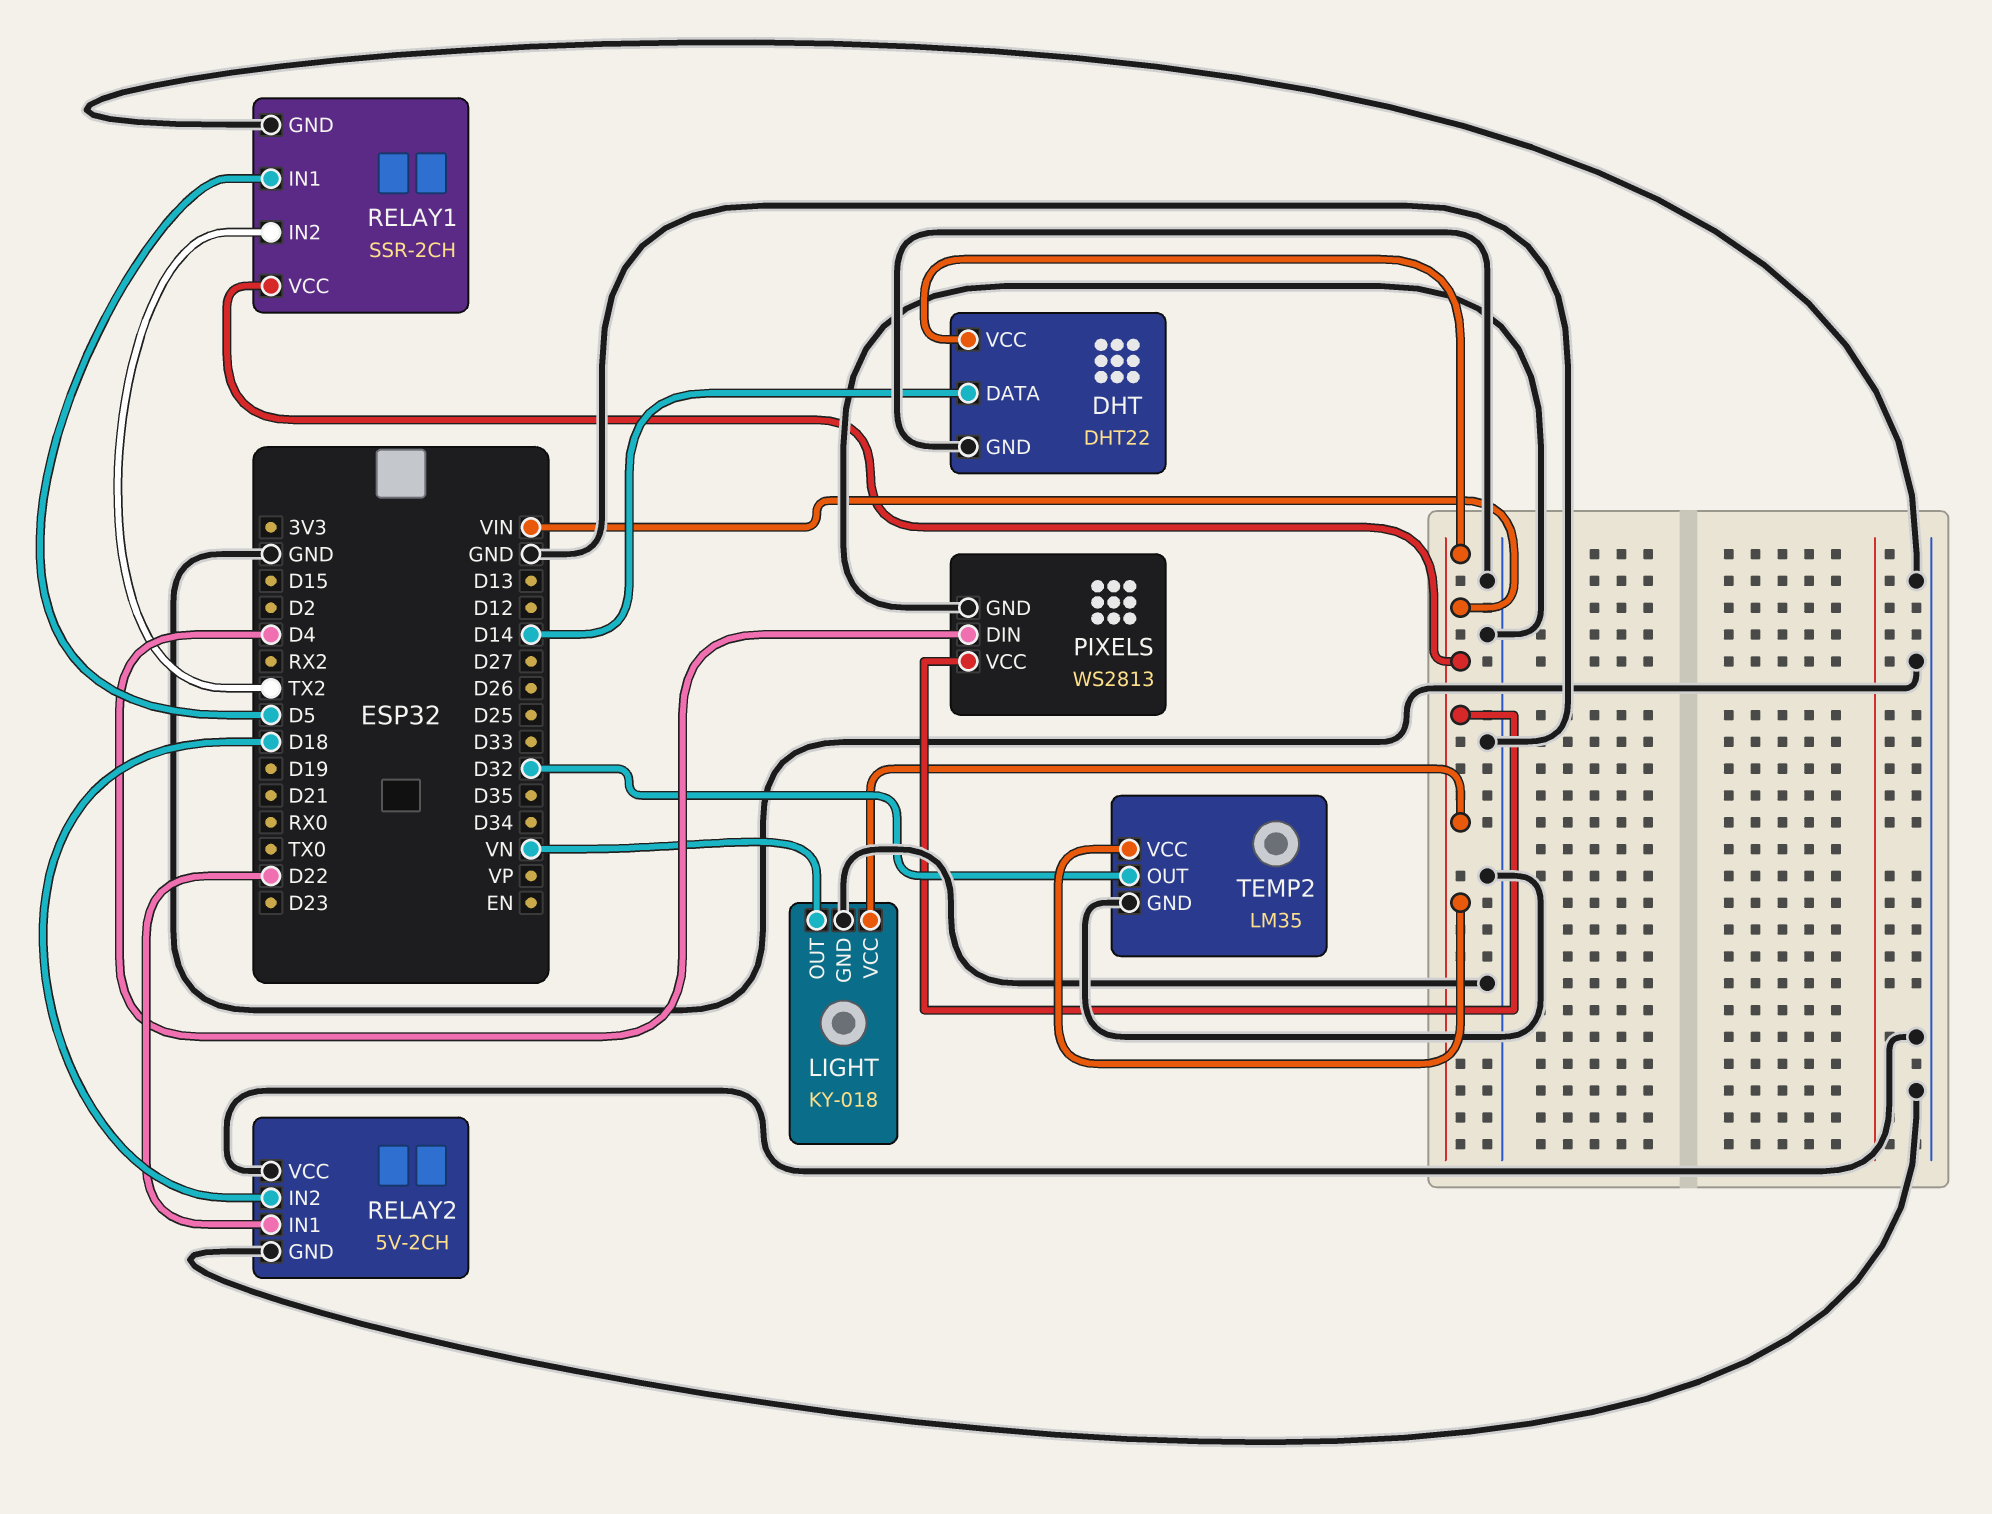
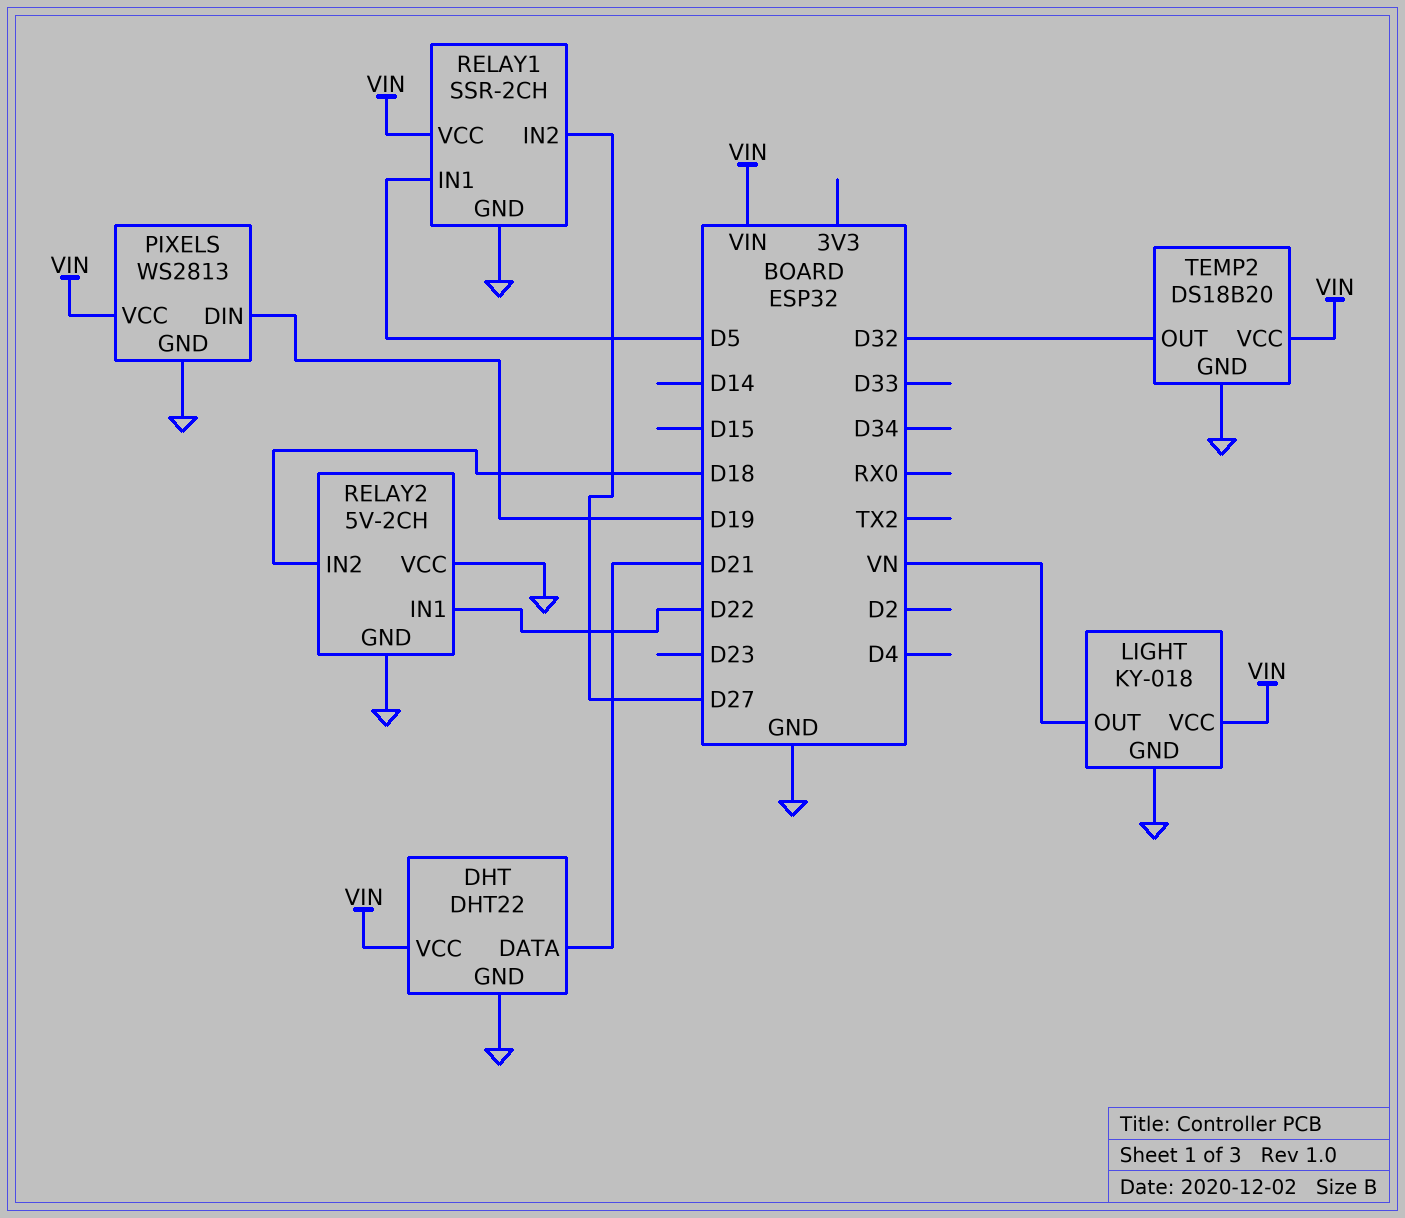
DHT pin DATA: D14 -> D21
PIXELS pin DIN: D4 -> D19
RELAY1 pin IN2: TX2 -> D27
TEMP2: LM35 -> DS18B20

